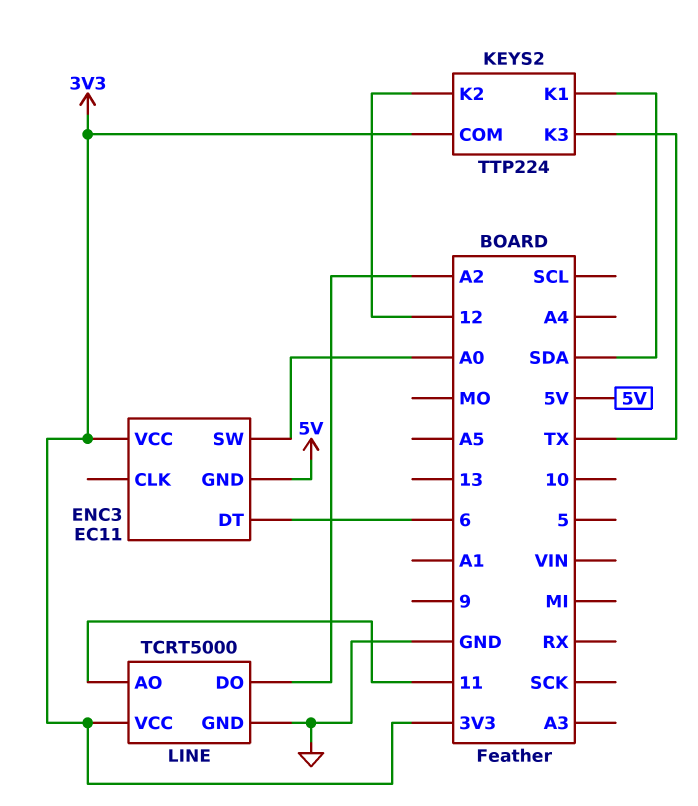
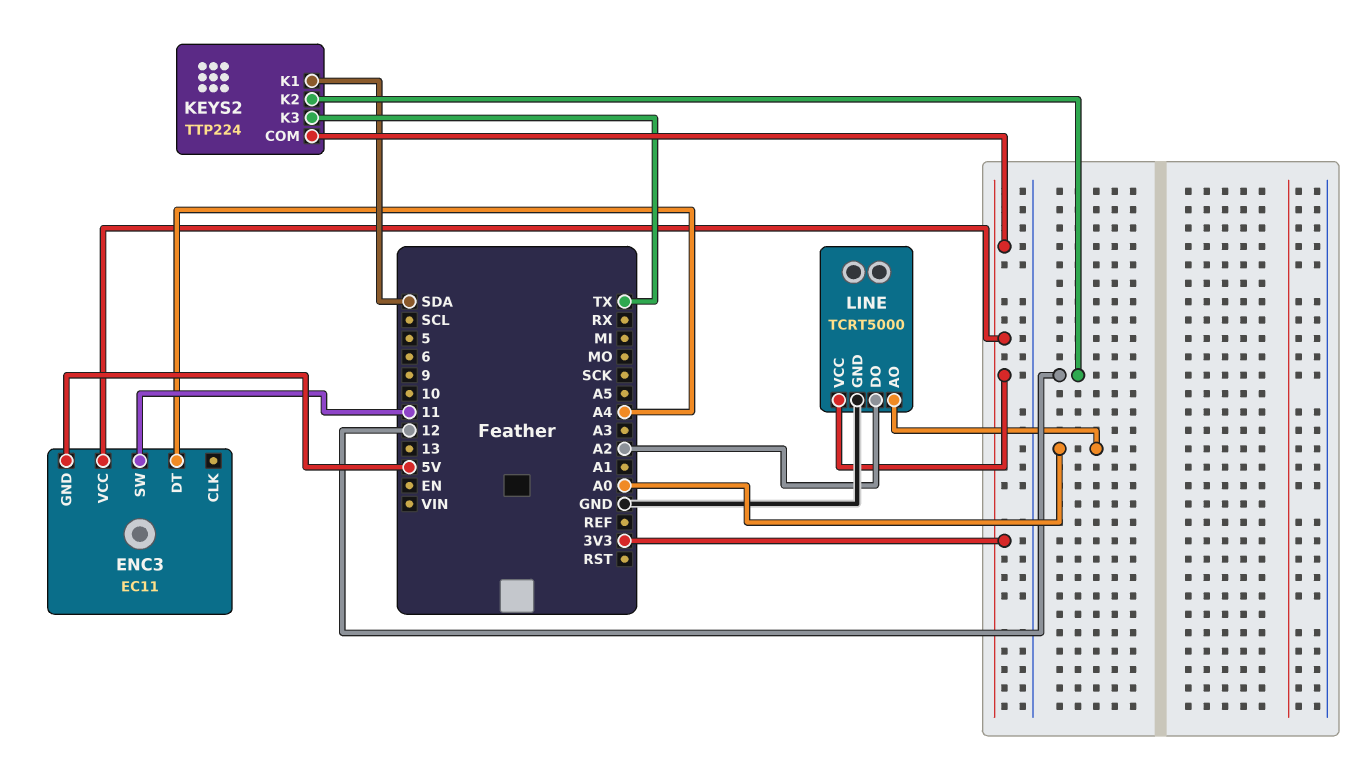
ENC3 pin DT: 6 -> A4
ENC3 pin SW: A0 -> 11
LINE pin AO: 11 -> A0

